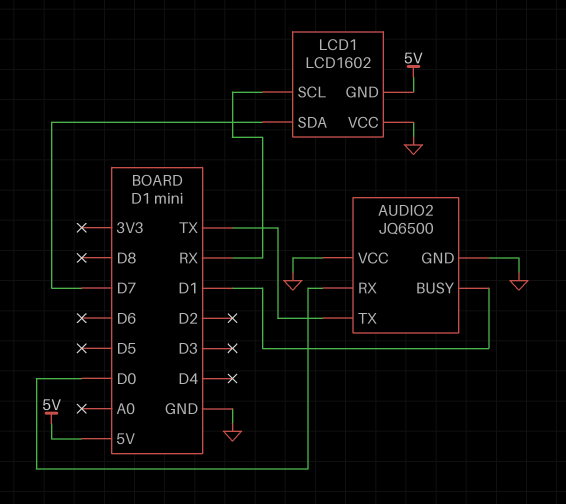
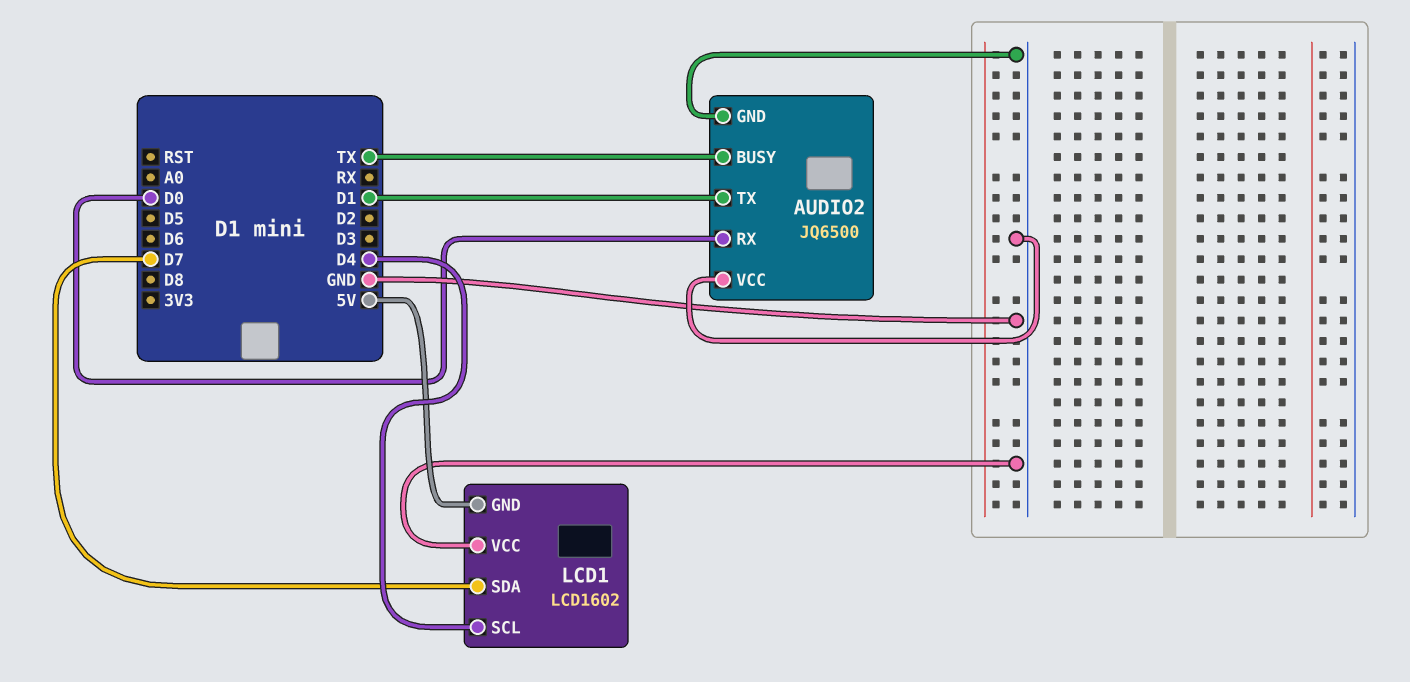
AUDIO2 pin BUSY: D1 -> TX
AUDIO2 pin TX: TX -> D1
LCD1 pin SCL: RX -> D4

